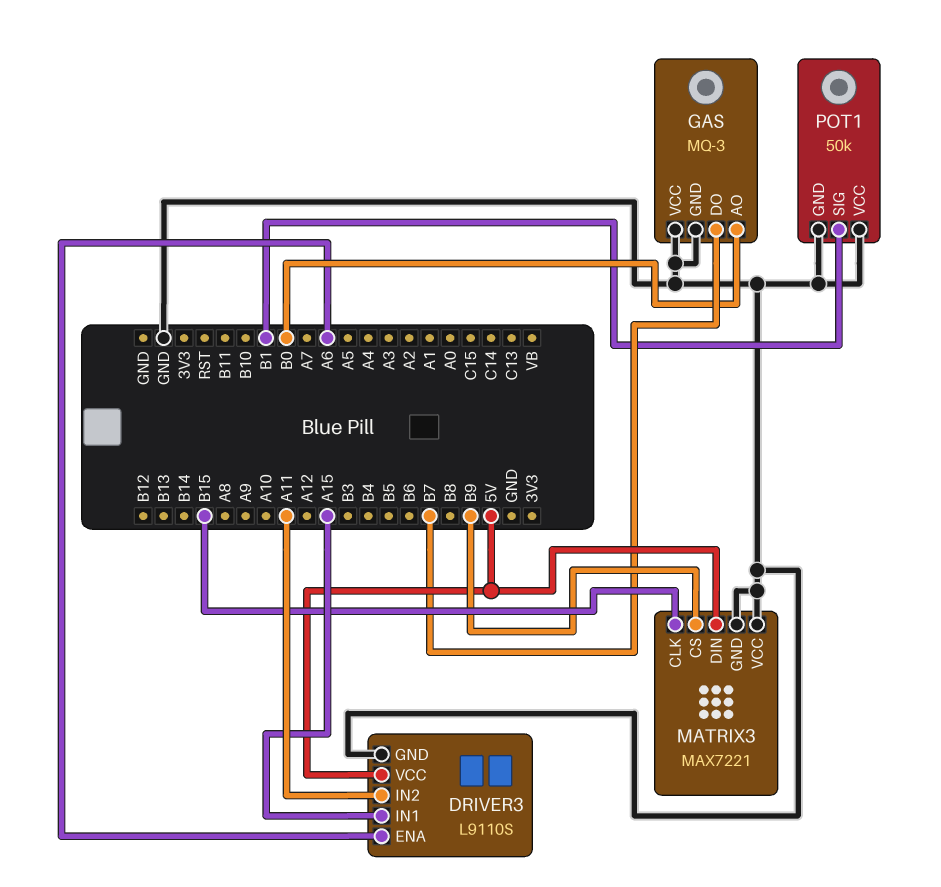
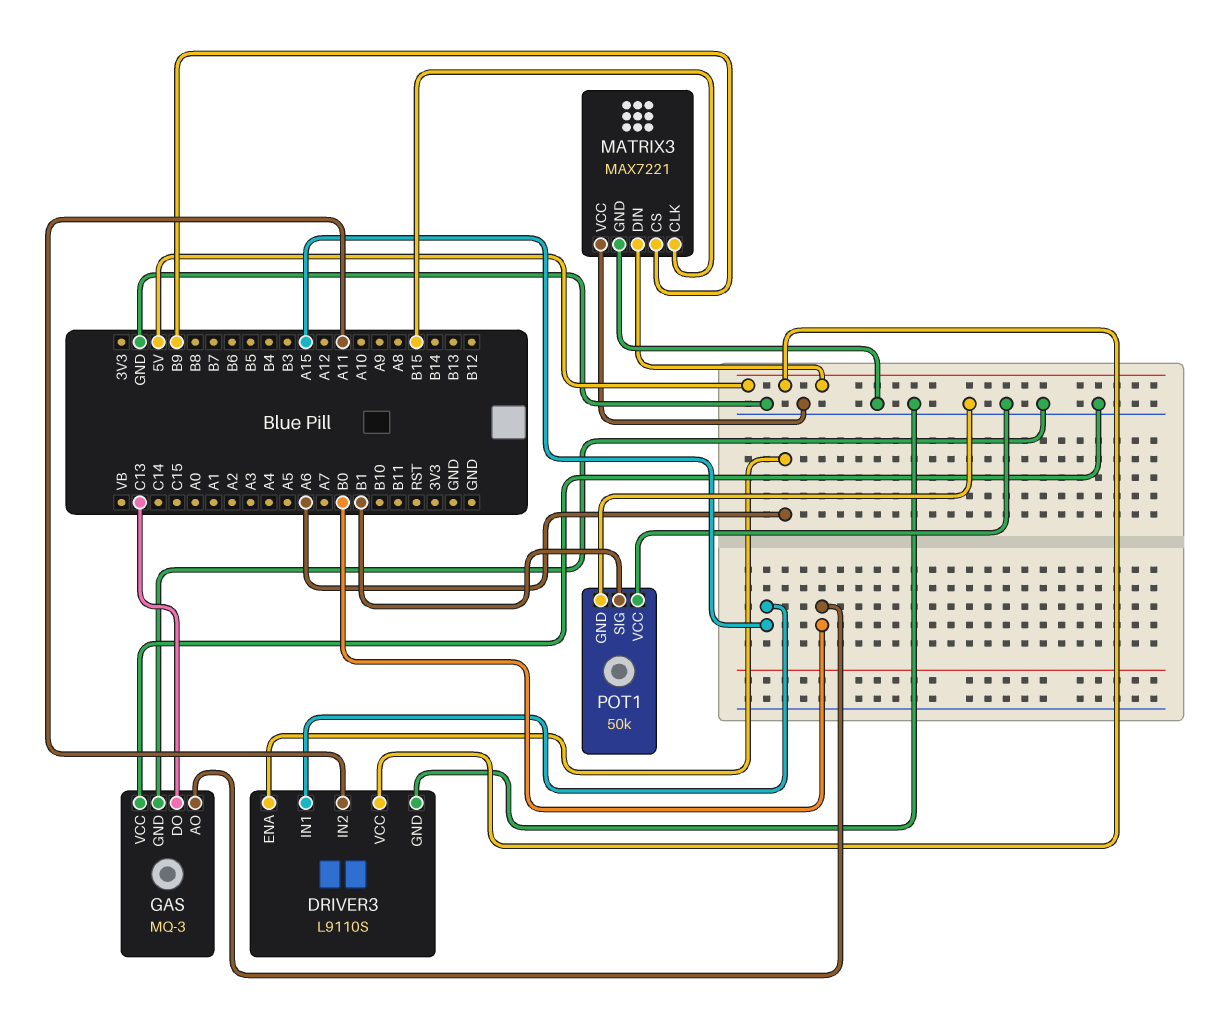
GAS pin DO: B7 -> C13

